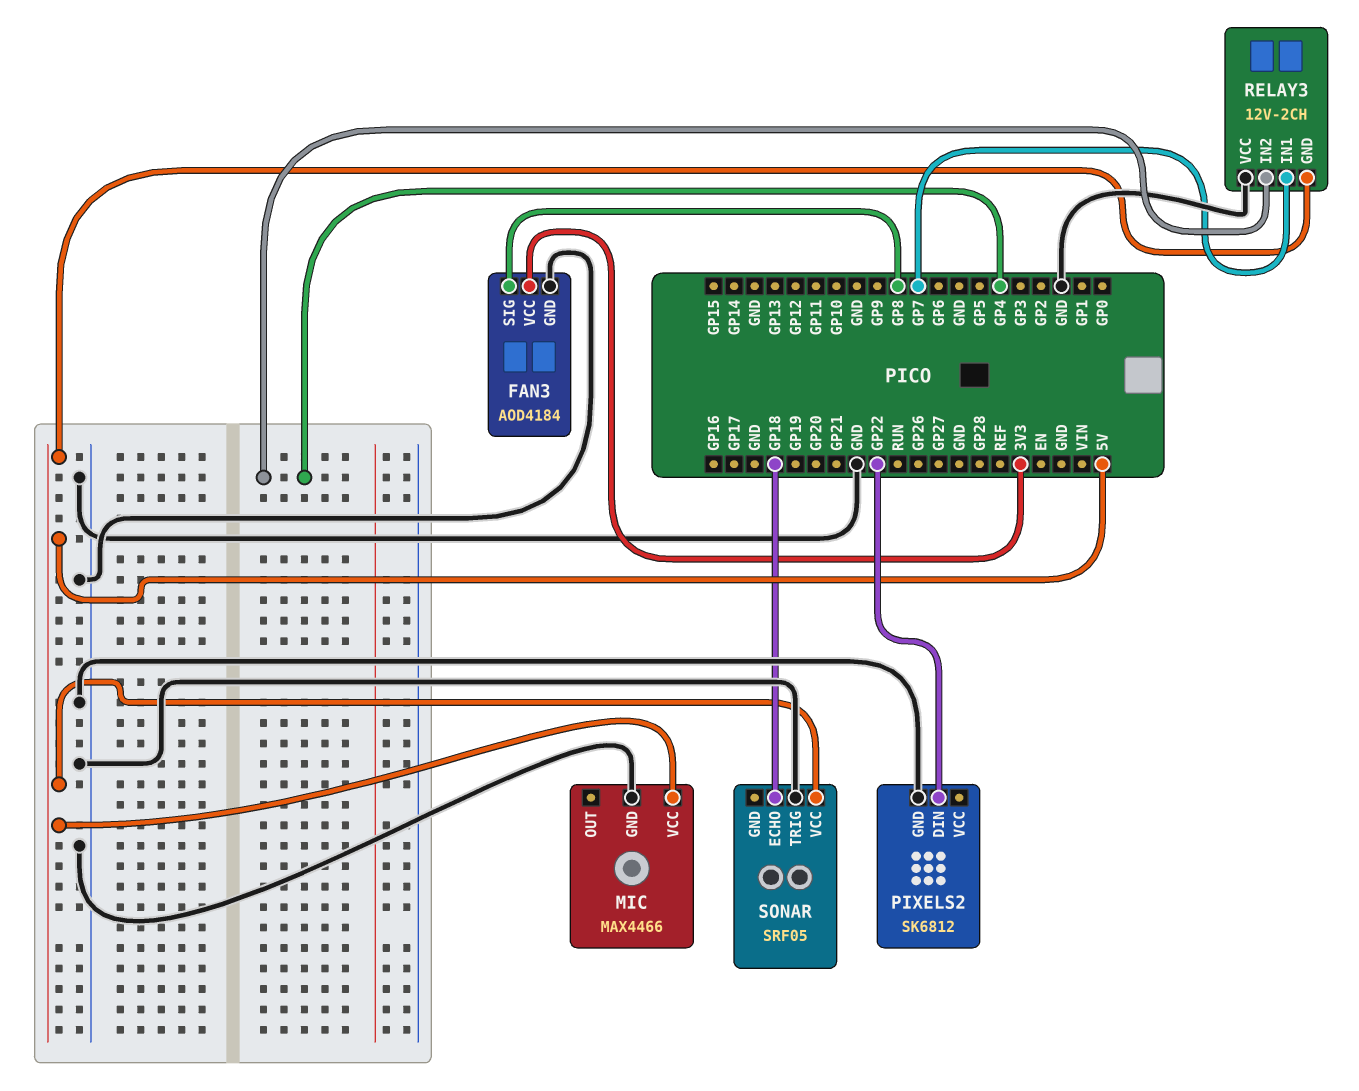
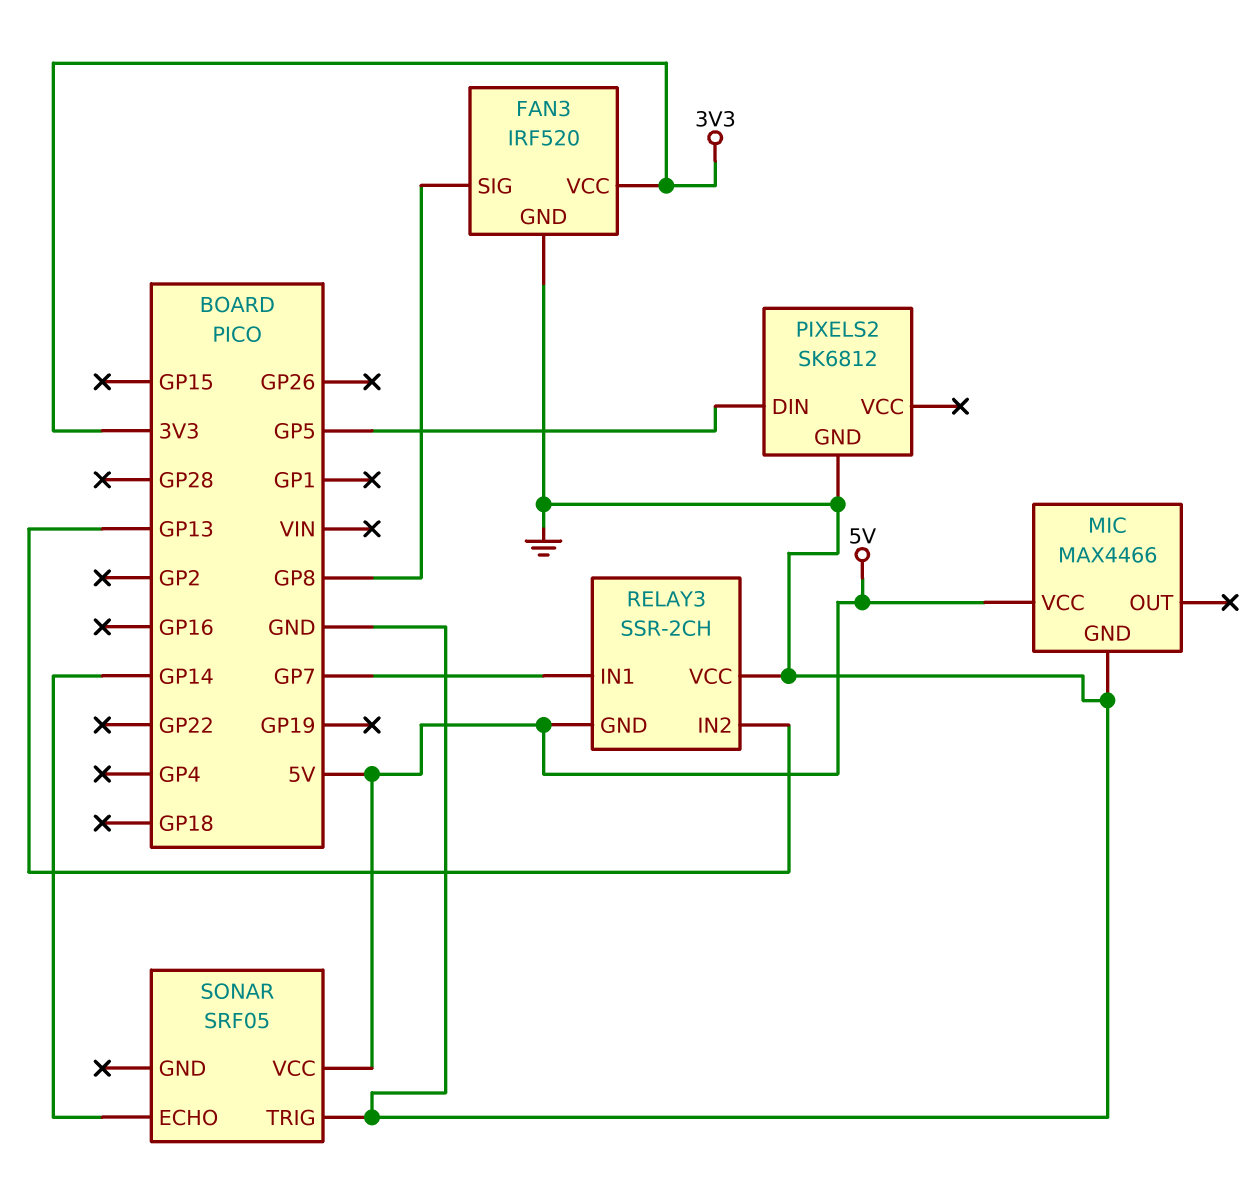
FAN3: AOD4184 -> IRF520
PIXELS2 pin DIN: GP22 -> GP5
RELAY3: 12V-2CH -> SSR-2CH
RELAY3 pin IN2: GP4 -> GP13
SONAR pin ECHO: GP18 -> GP14

